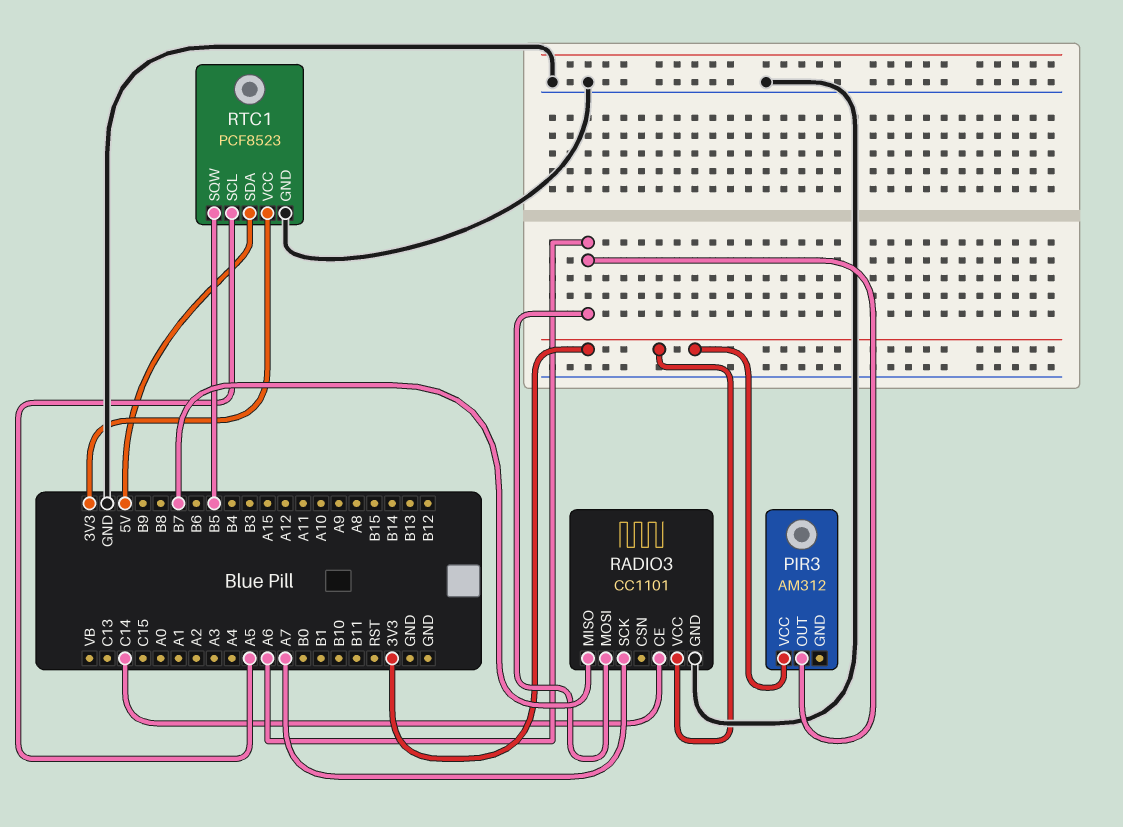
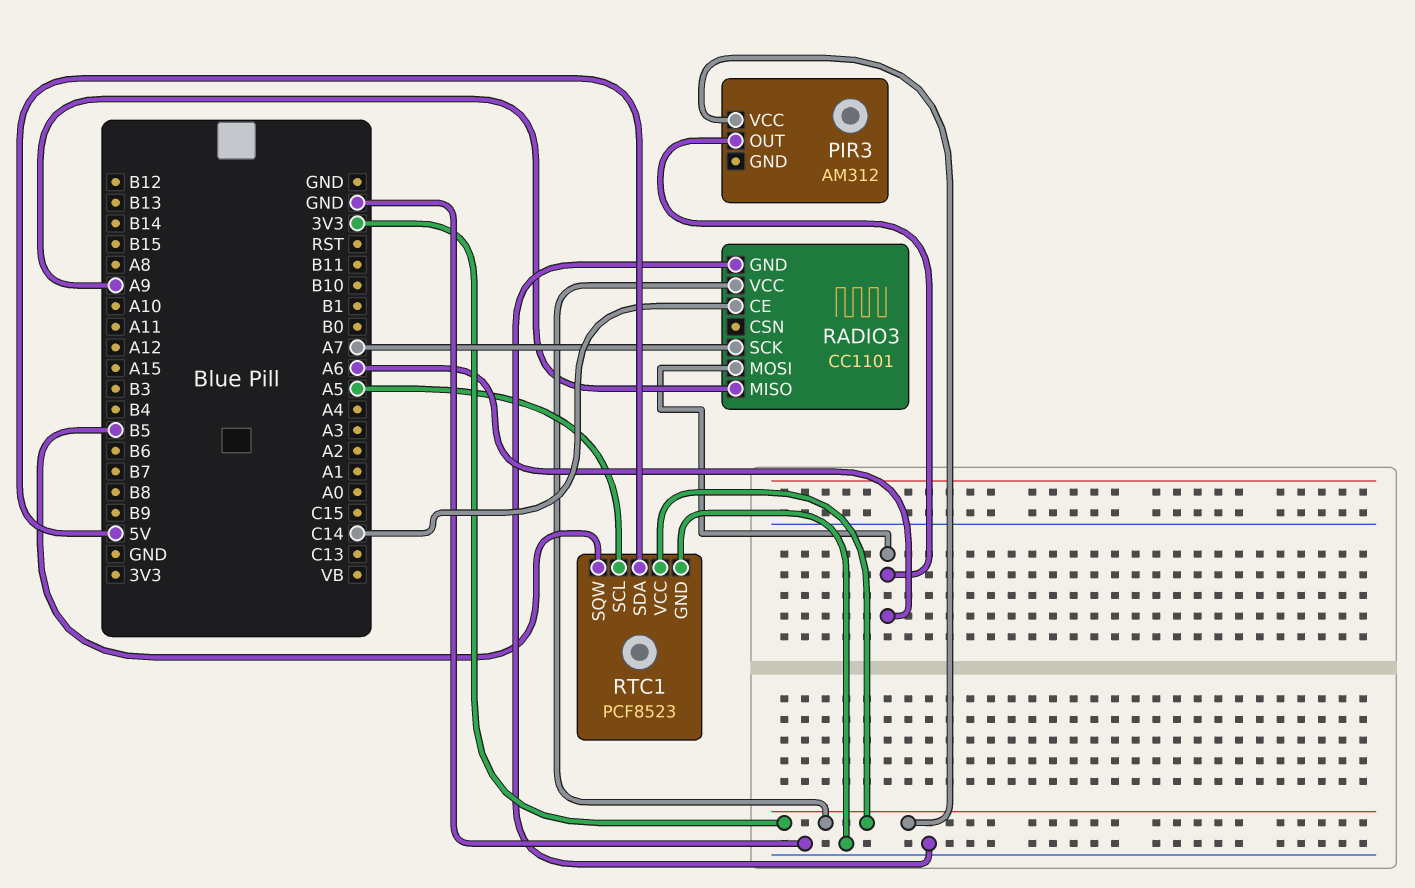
RADIO3 pin MISO: B7 -> A9

